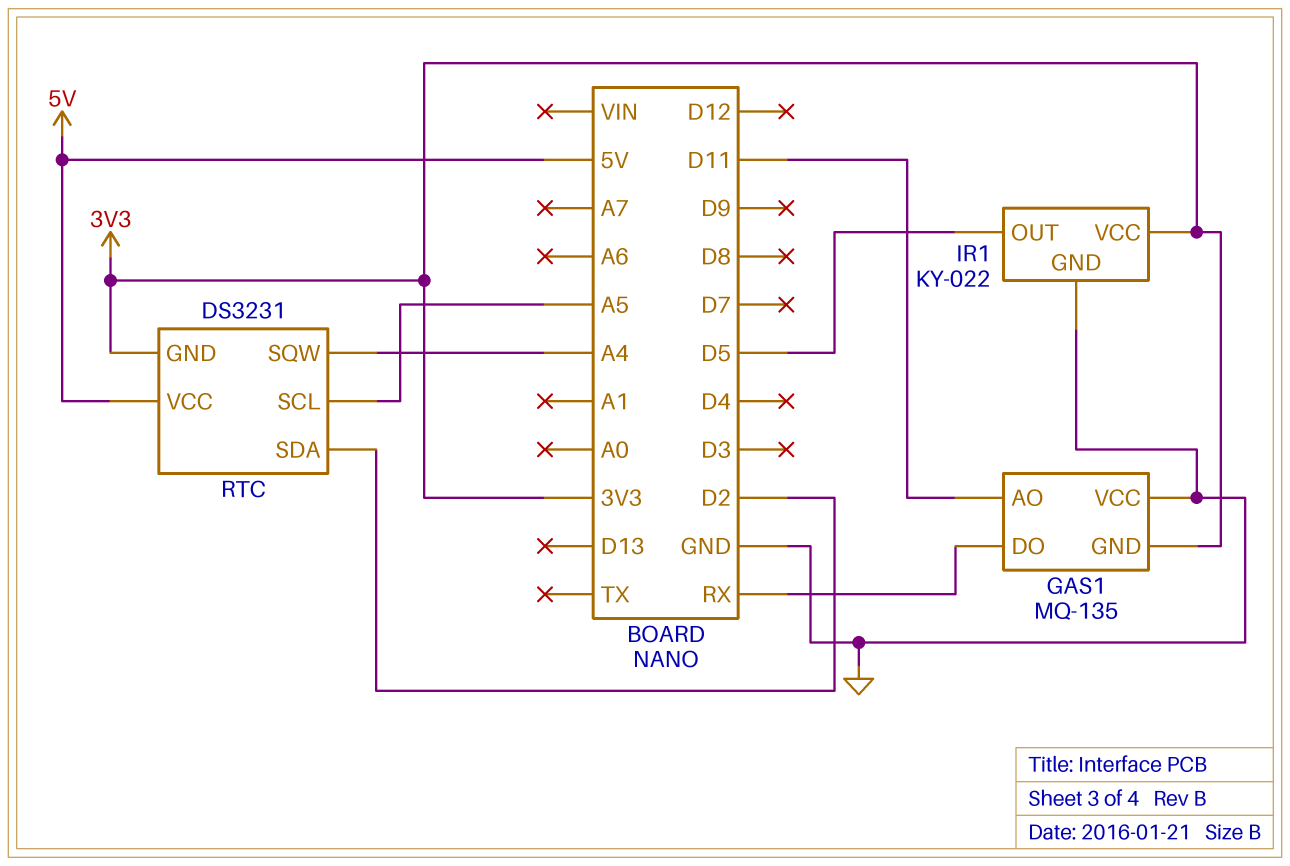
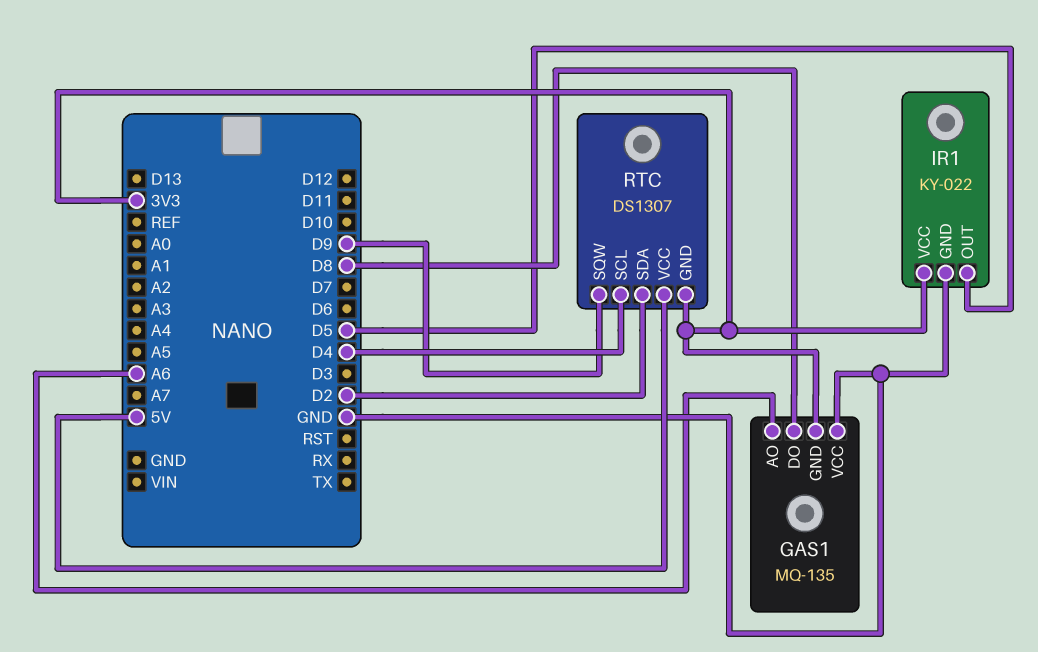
GAS1 pin AO: D11 -> A6
GAS1 pin DO: RX -> D8
RTC: DS3231 -> DS1307
RTC pin SCL: A5 -> D4
RTC pin SQW: A4 -> D9

